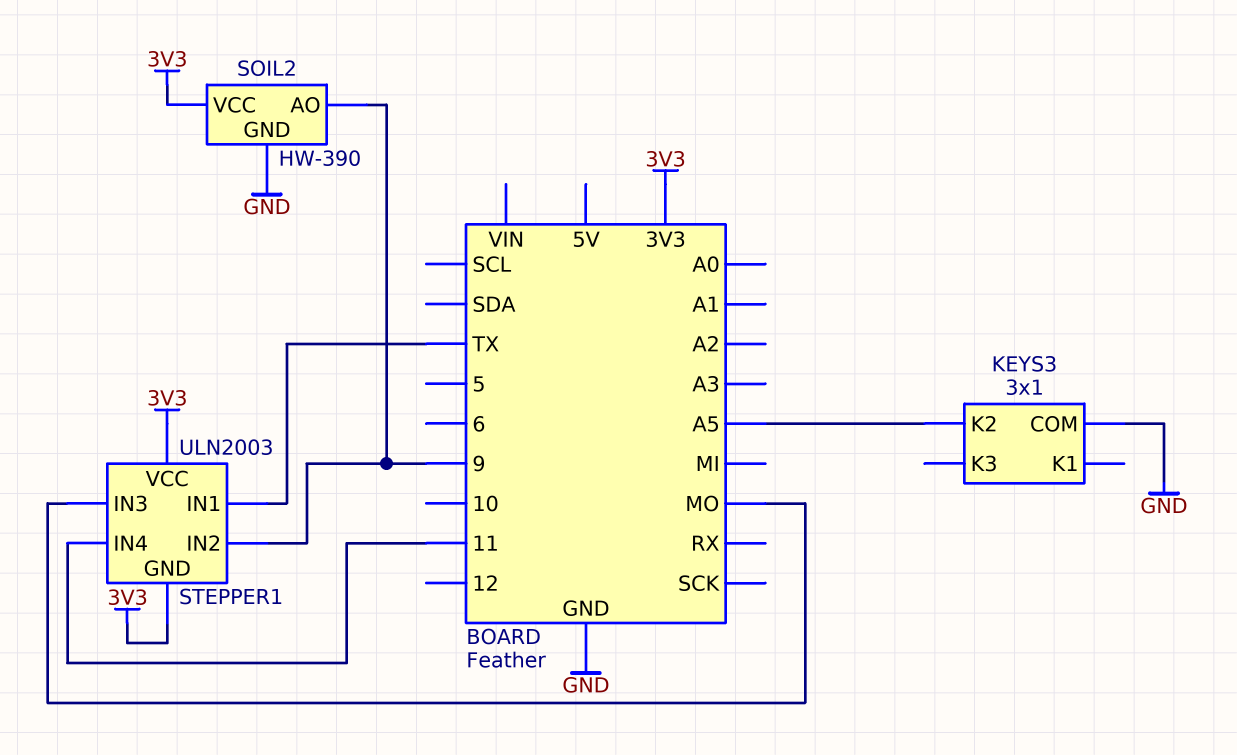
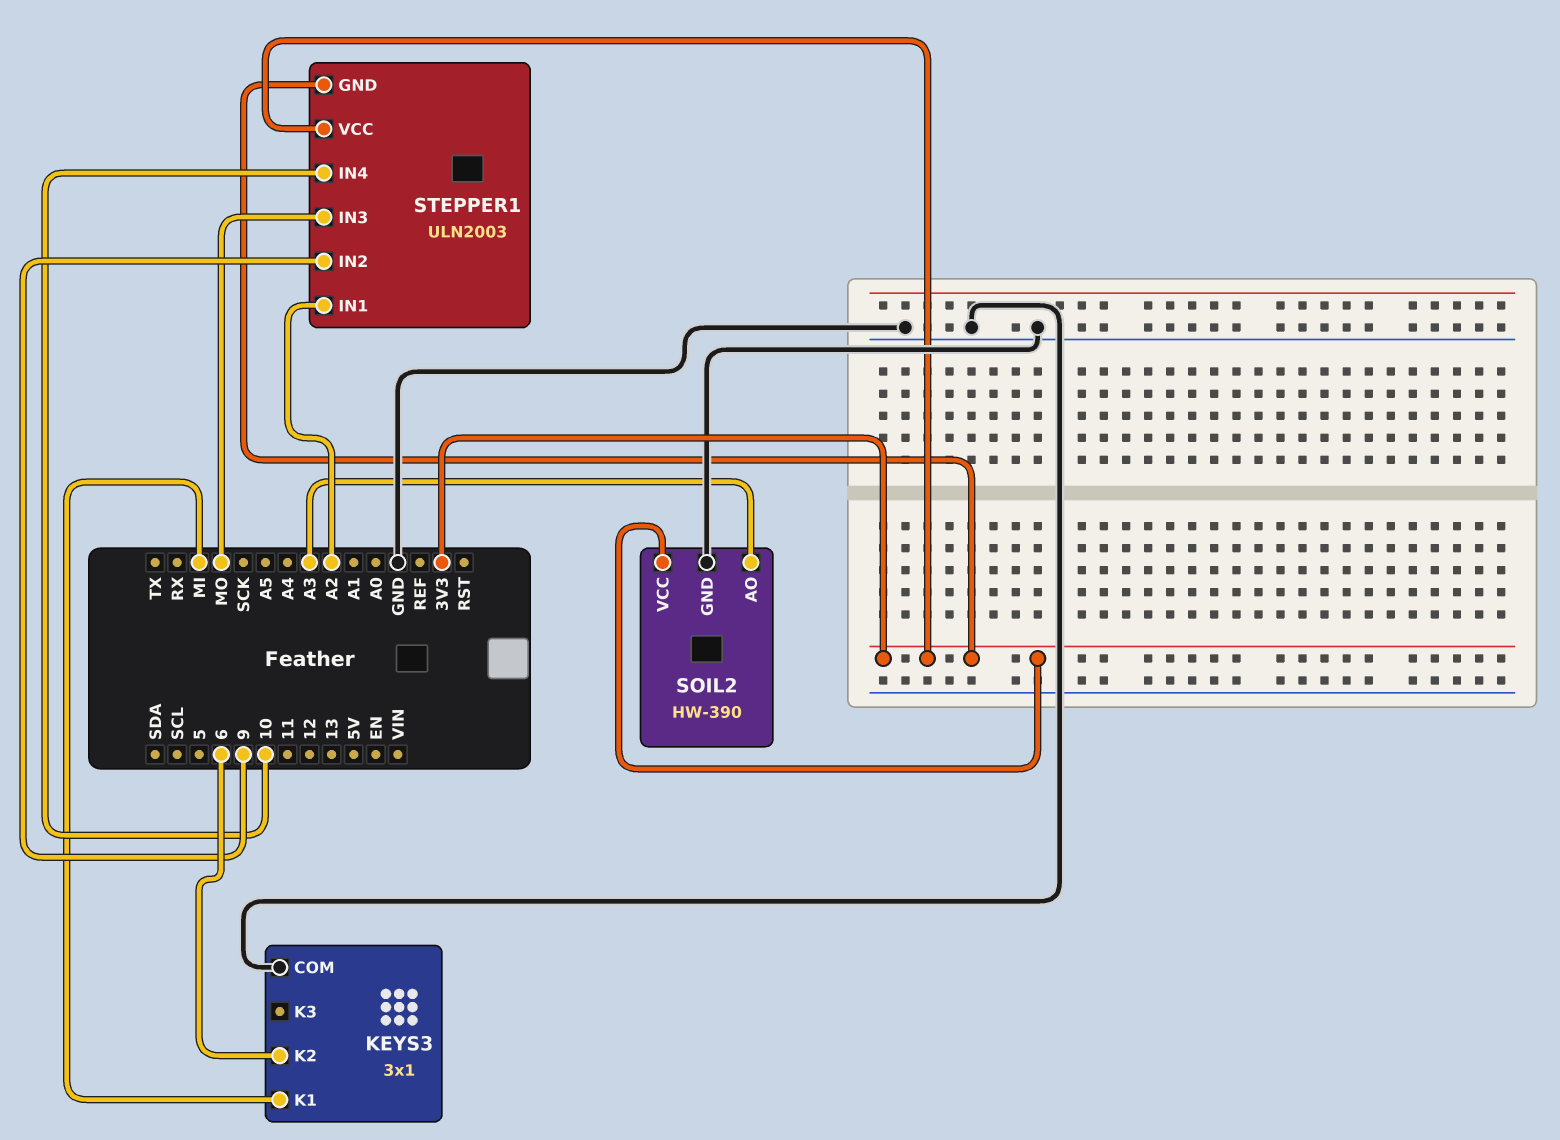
KEYS3 pin K1: none -> MI
KEYS3 pin K2: A5 -> 6
SOIL2 pin AO: 9 -> A3
STEPPER1 pin IN1: TX -> A2
STEPPER1 pin IN4: 11 -> 10

